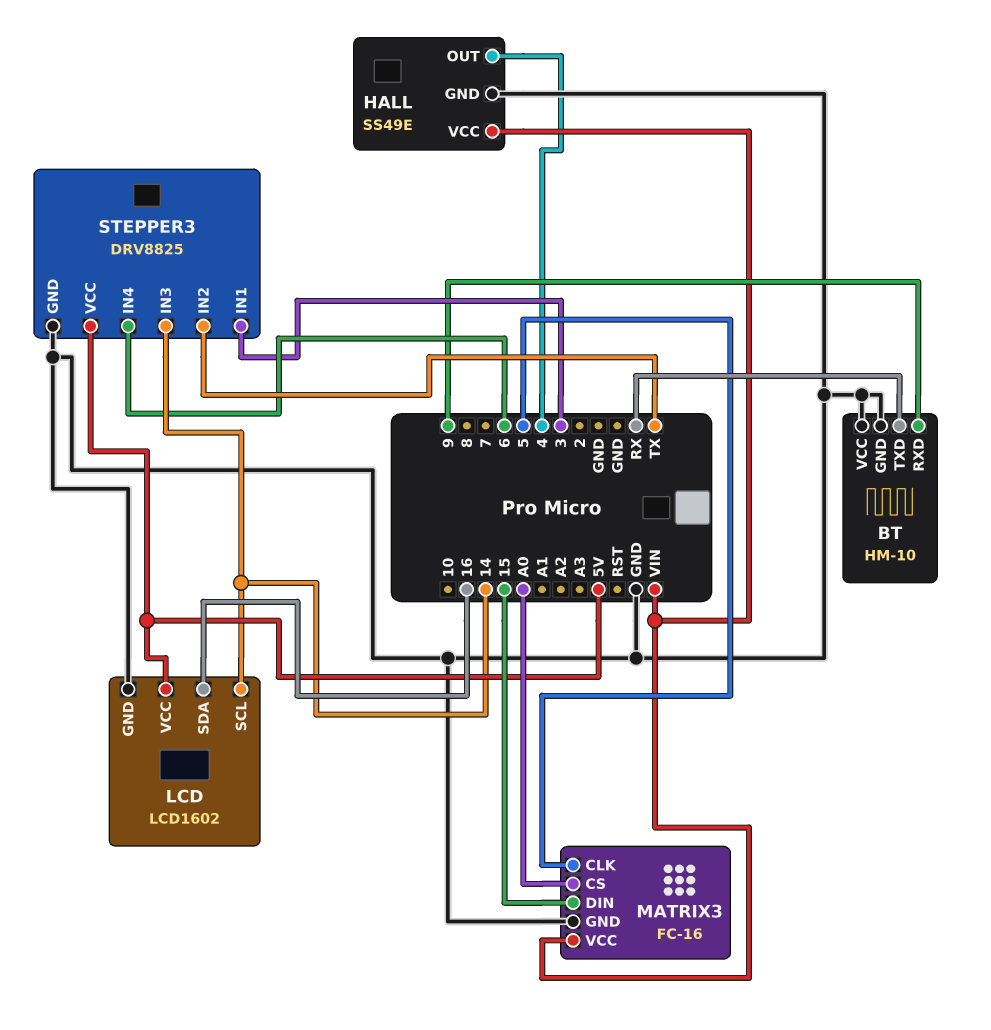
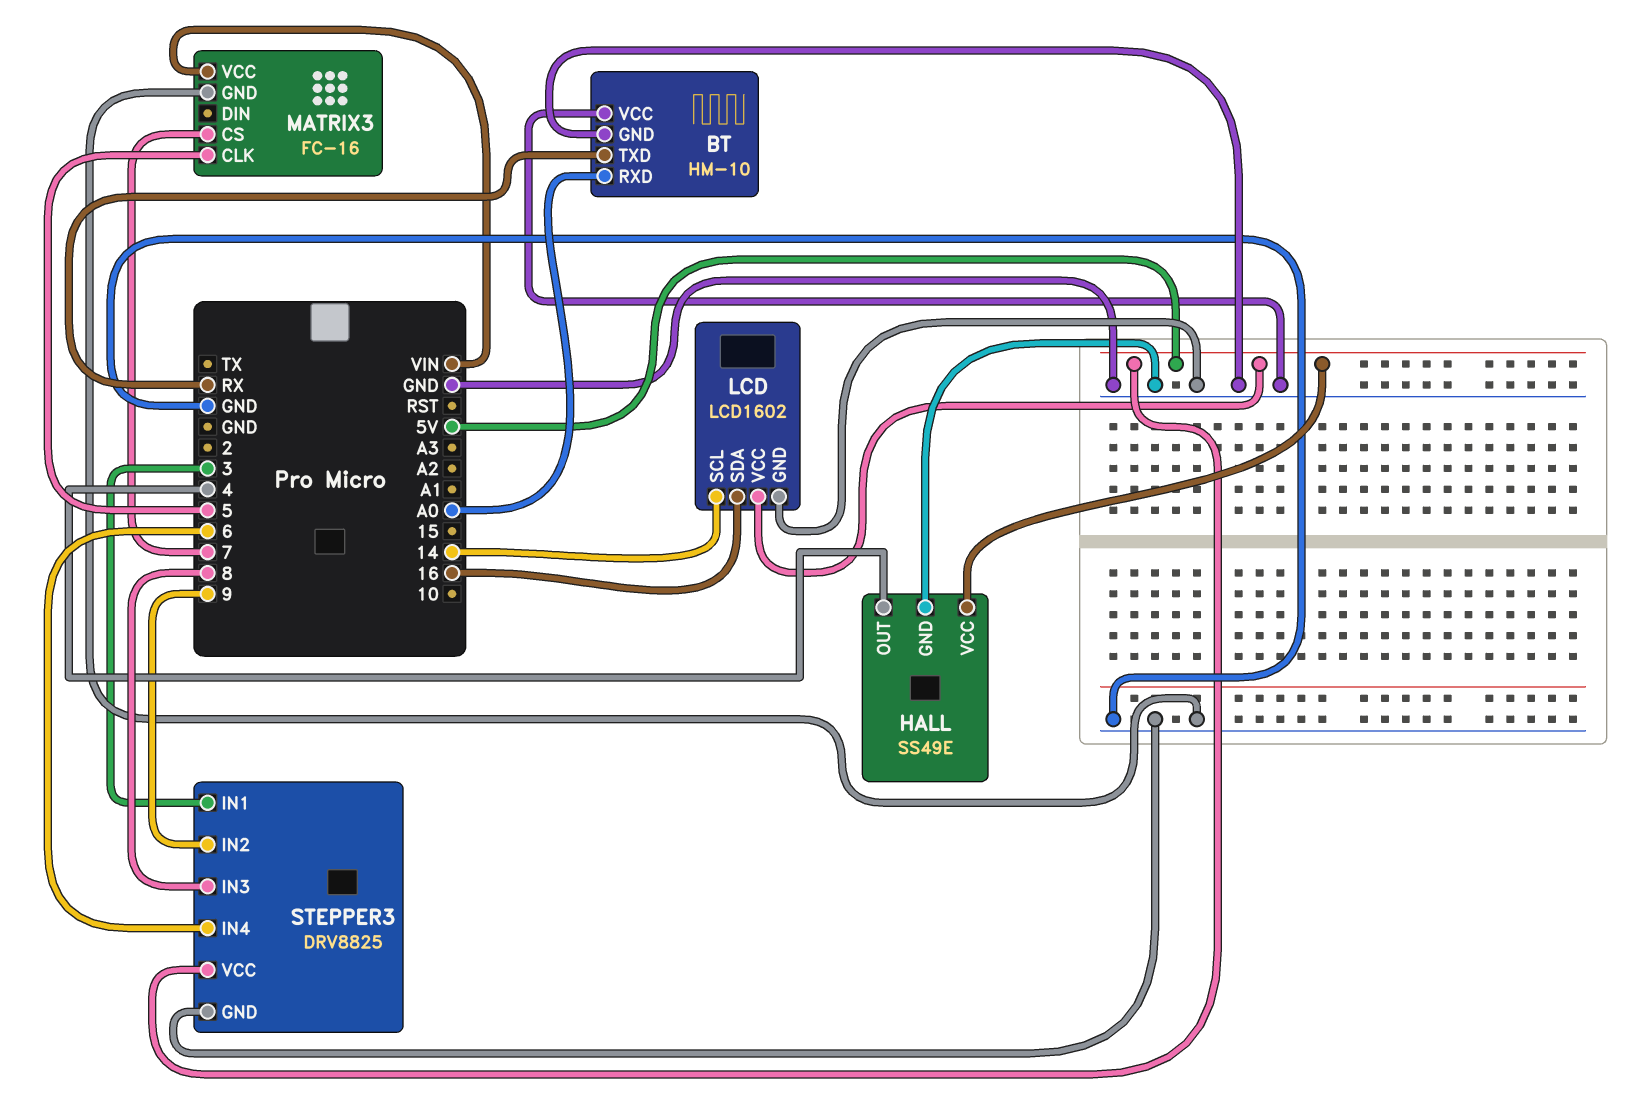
BT pin RXD: 9 -> A0
HALL pin VCC: VIN -> 5V
MATRIX3 pin CS: A0 -> 7
MATRIX3 pin DIN: 15 -> none
STEPPER3 pin IN2: TX -> 9
STEPPER3 pin IN3: 14 -> 8

